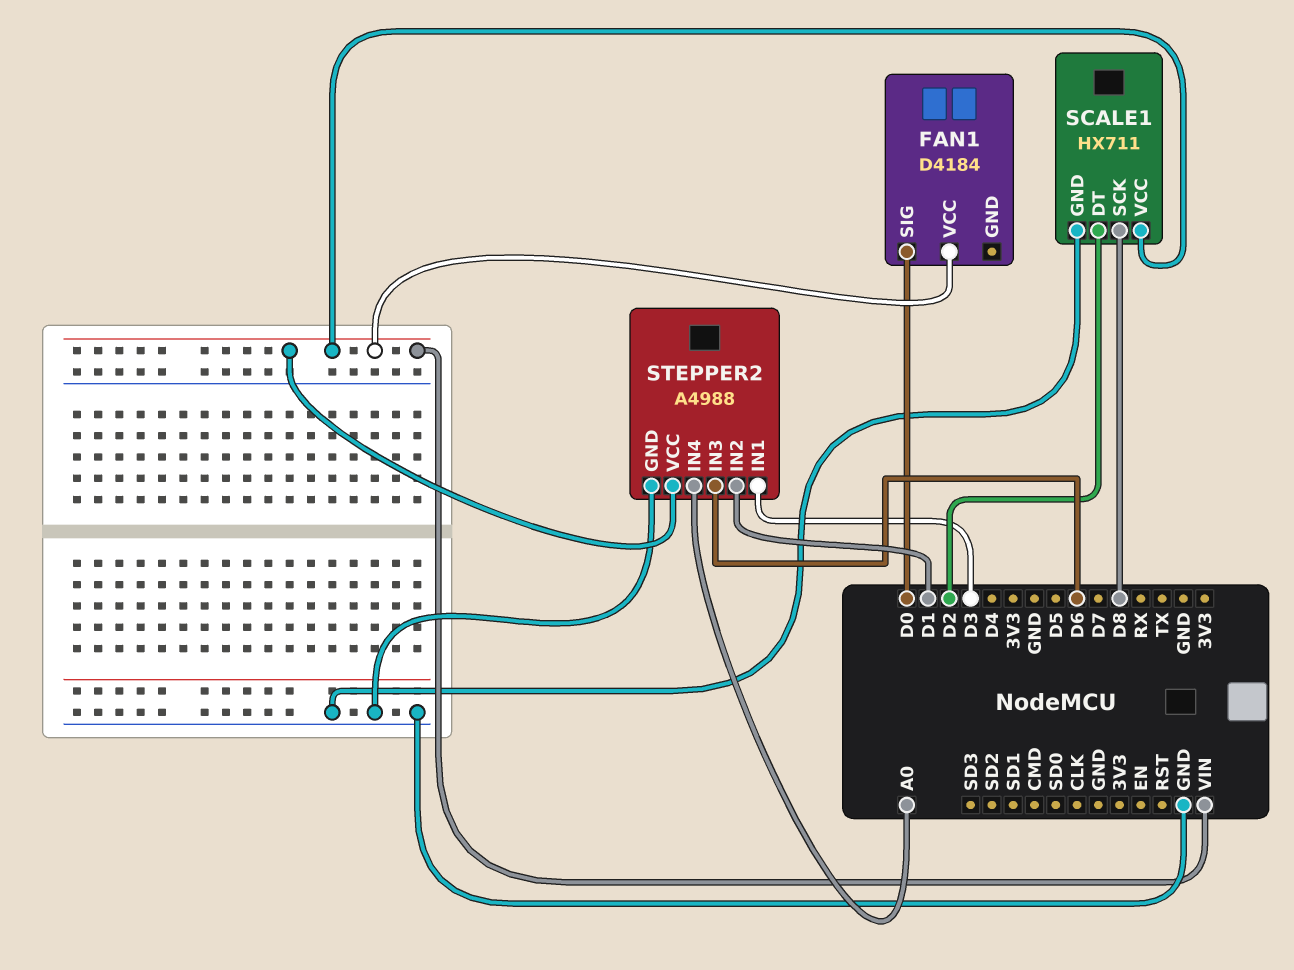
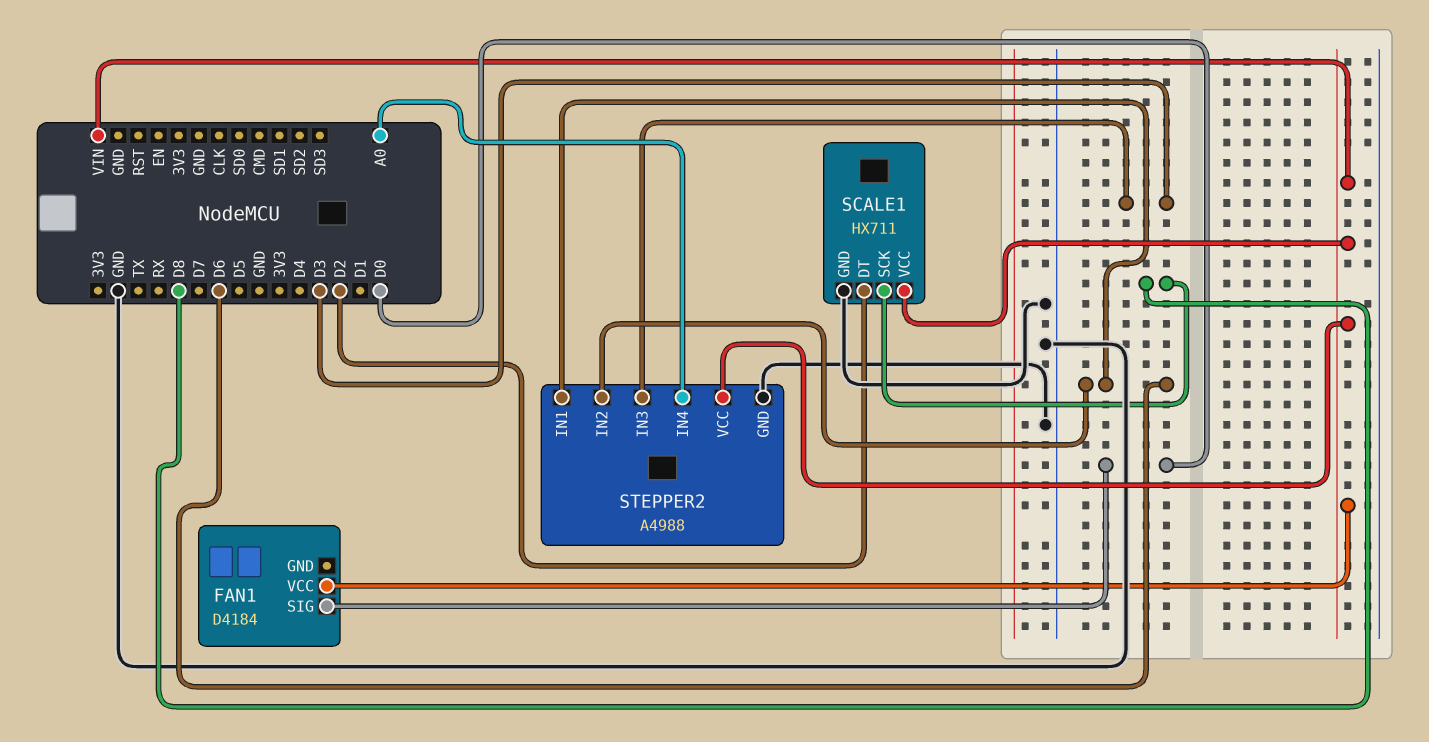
STEPPER2 pin IN1: D3 -> D6
STEPPER2 pin IN2: D1 -> D6
STEPPER2 pin IN3: D6 -> D3

